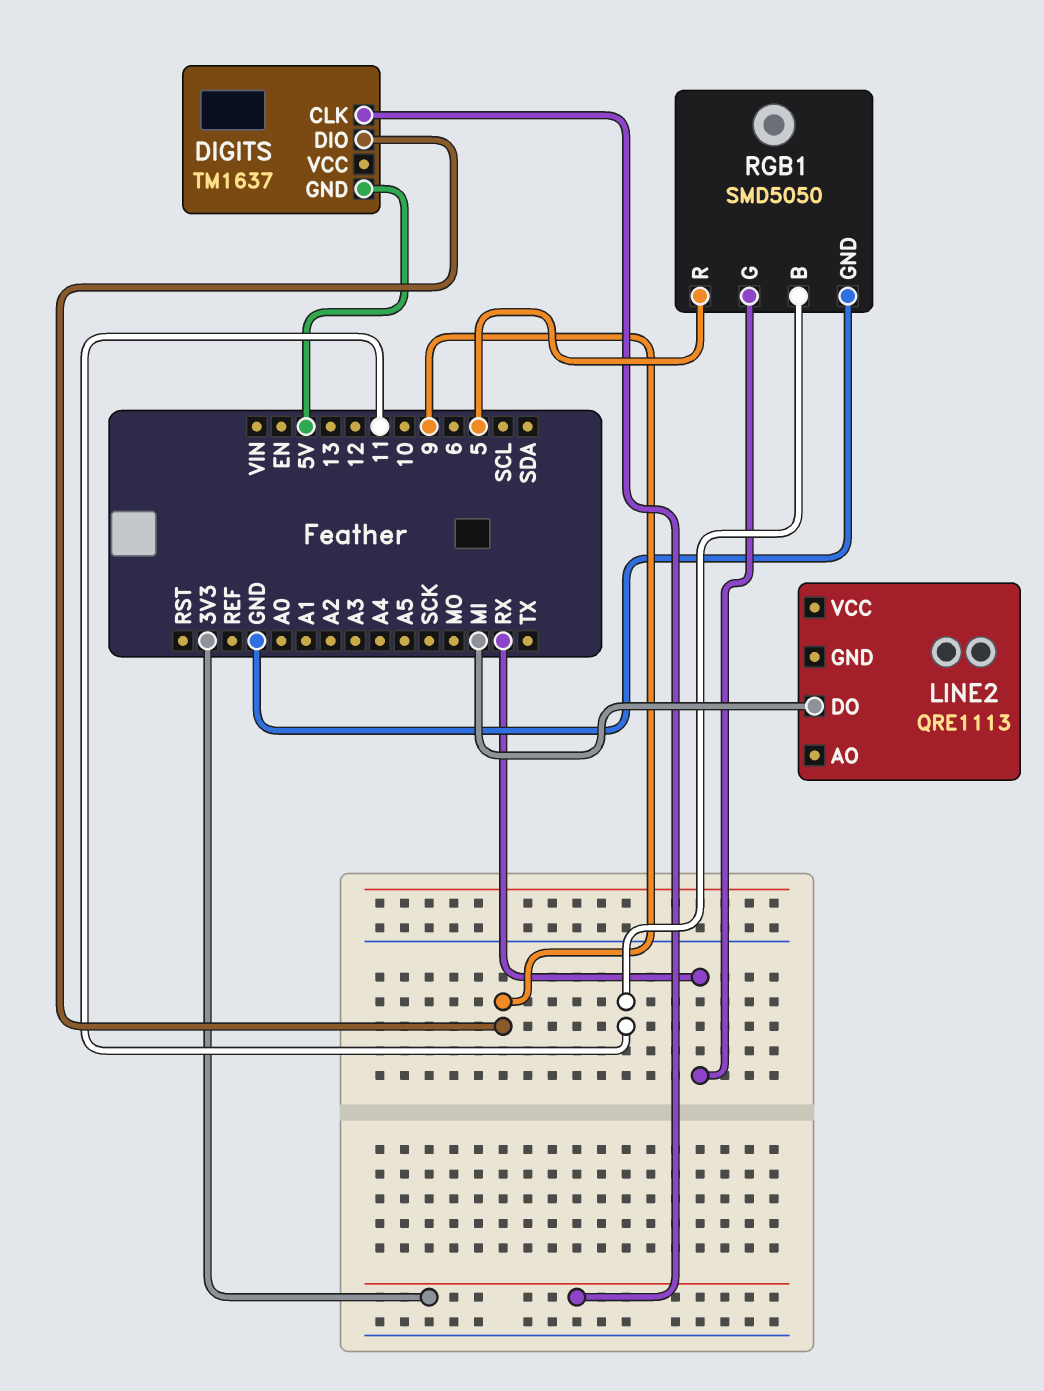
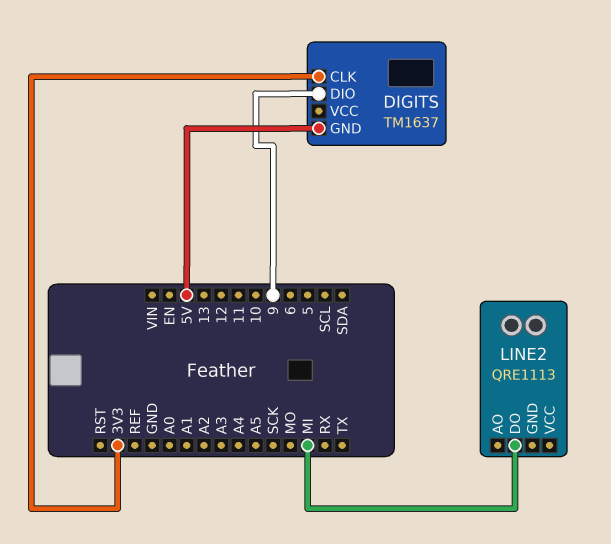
RGB1: SMD5050 -> none
RGB1 pin B: 11 -> none
RGB1 pin G: RX -> none
RGB1 pin GND: GND -> none
RGB1 pin R: 5 -> none

